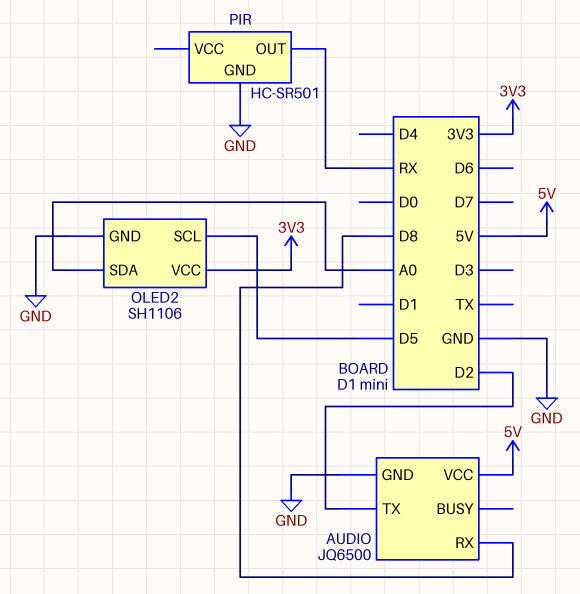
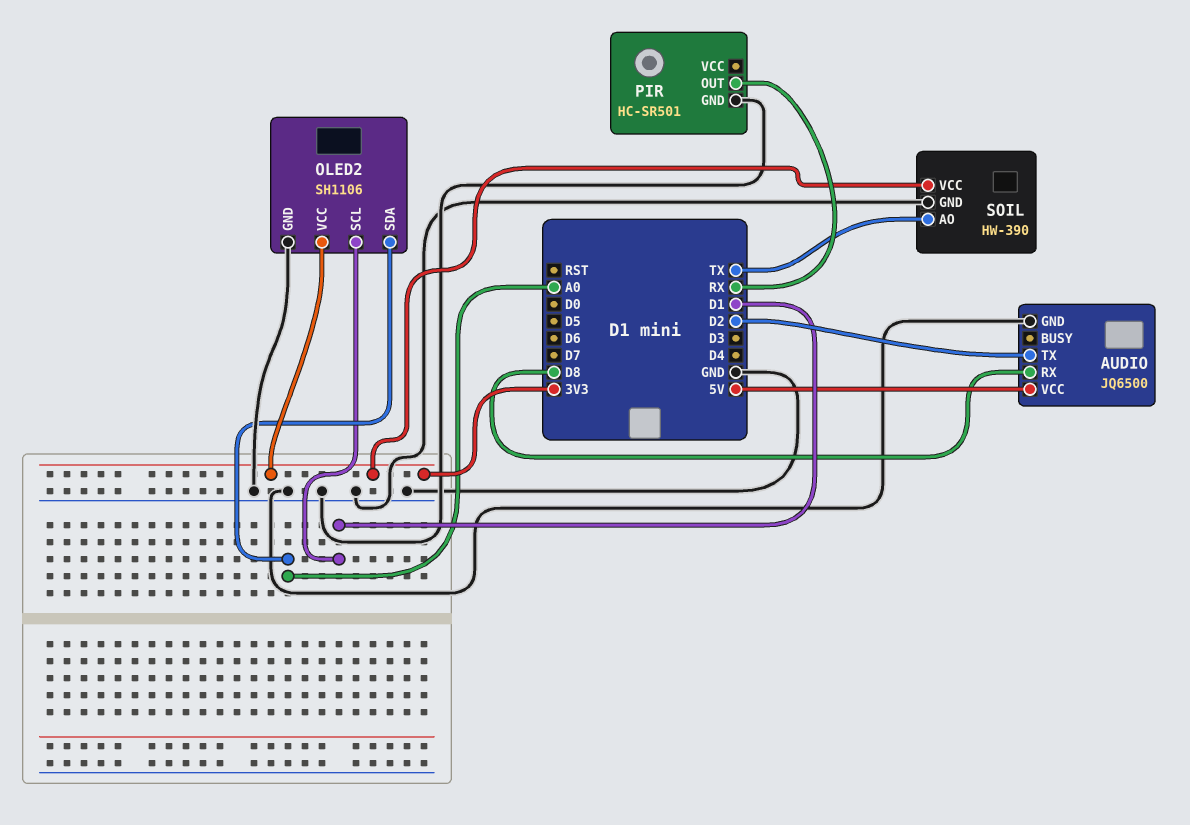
OLED2 pin SCL: D5 -> D1
SOIL: none -> HW-390
SOIL pin AO: none -> TX
SOIL pin GND: none -> GND
SOIL pin VCC: none -> 3V3

